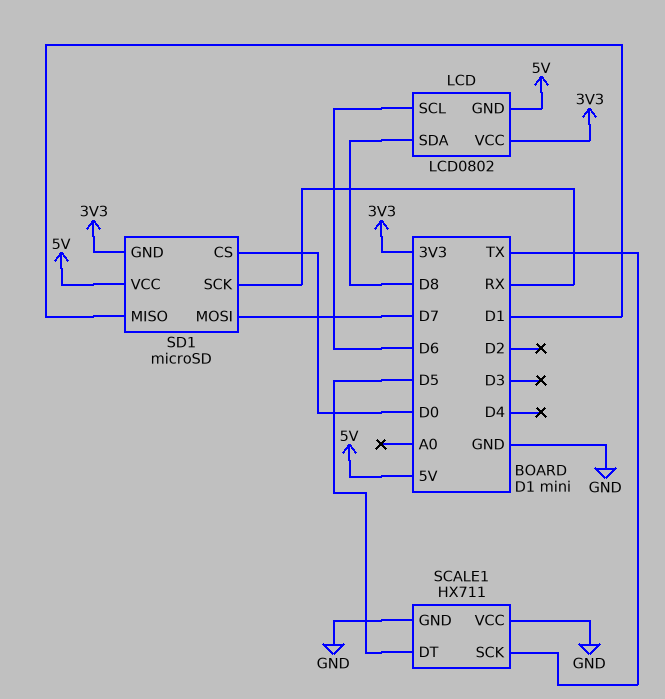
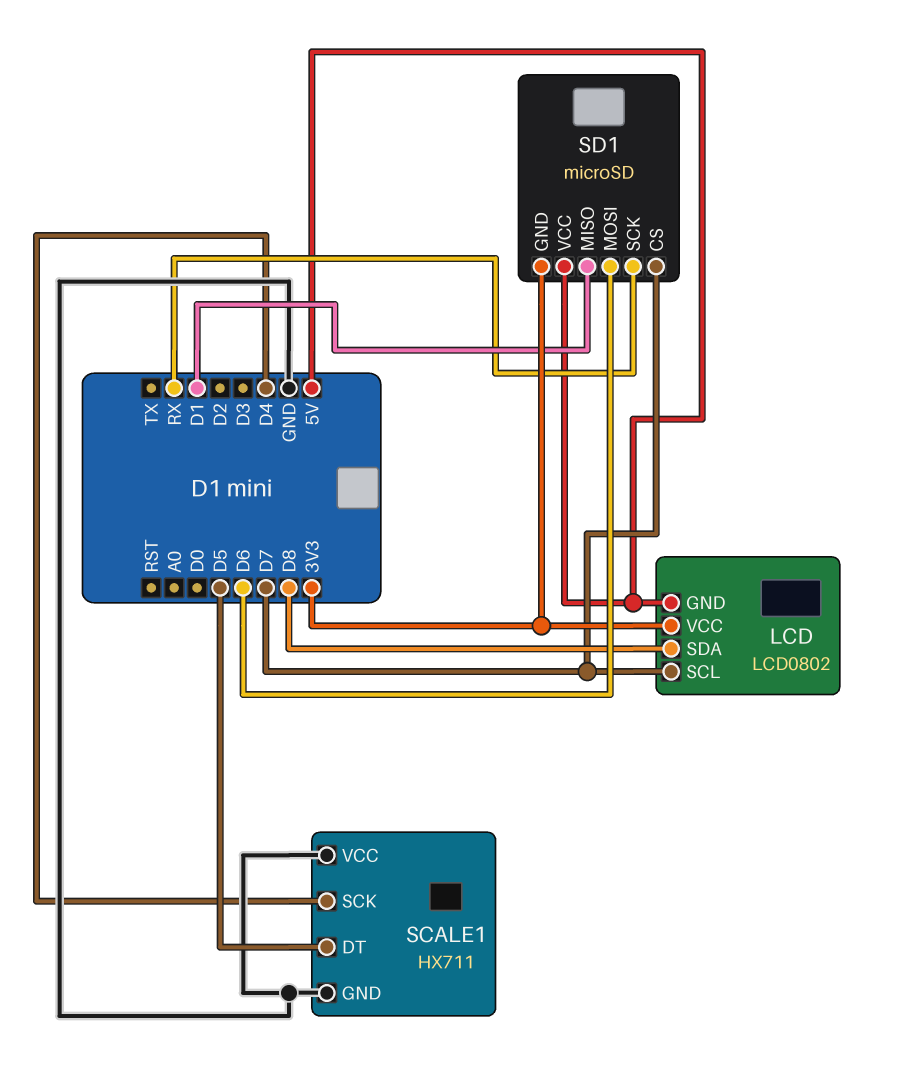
LCD pin SCL: D6 -> D7
SCALE1 pin SCK: TX -> D4
SD1 pin CS: D0 -> D7
SD1 pin MOSI: D7 -> D6

